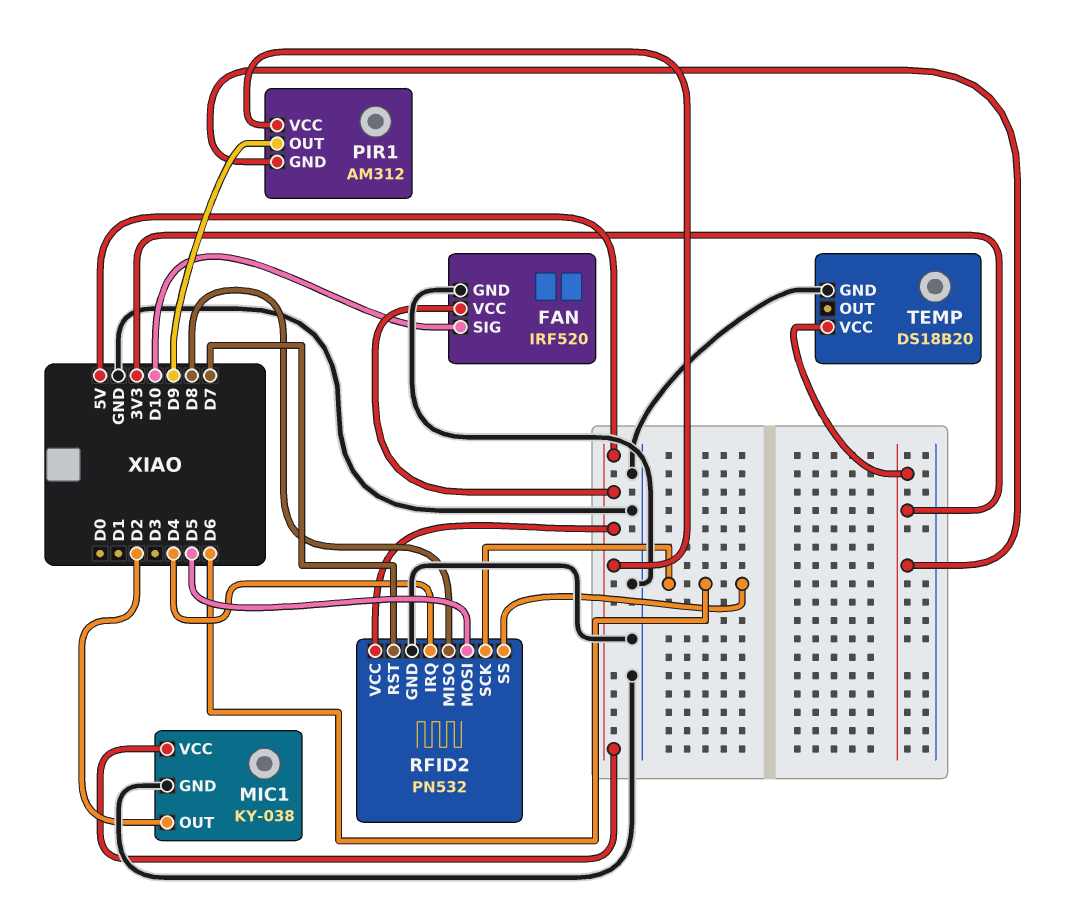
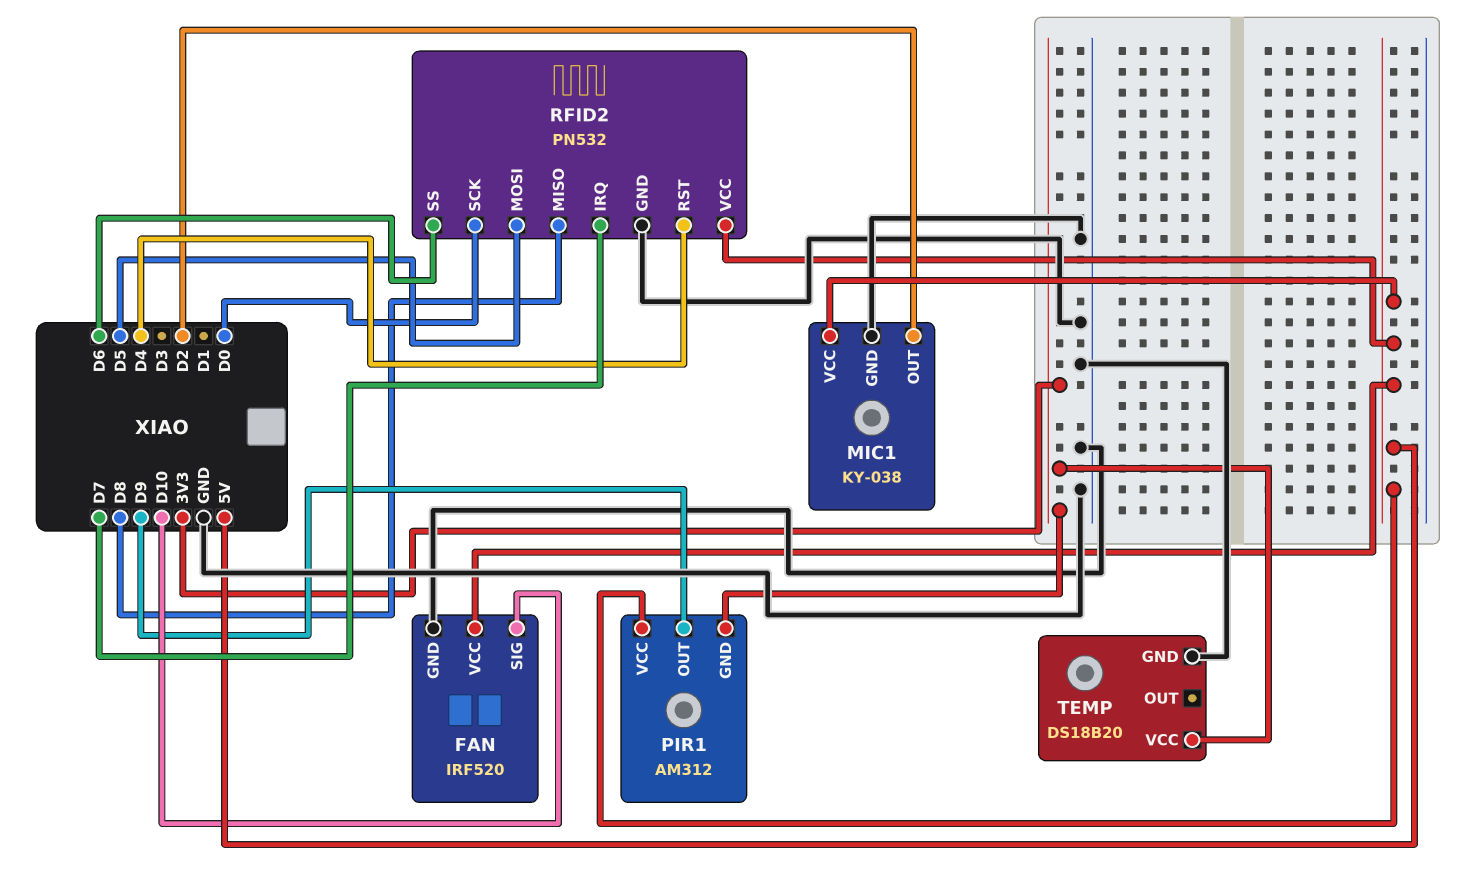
RFID2 pin IRQ: D4 -> D7
RFID2 pin RST: D7 -> D4
RFID2 pin SCK: D6 -> D0

